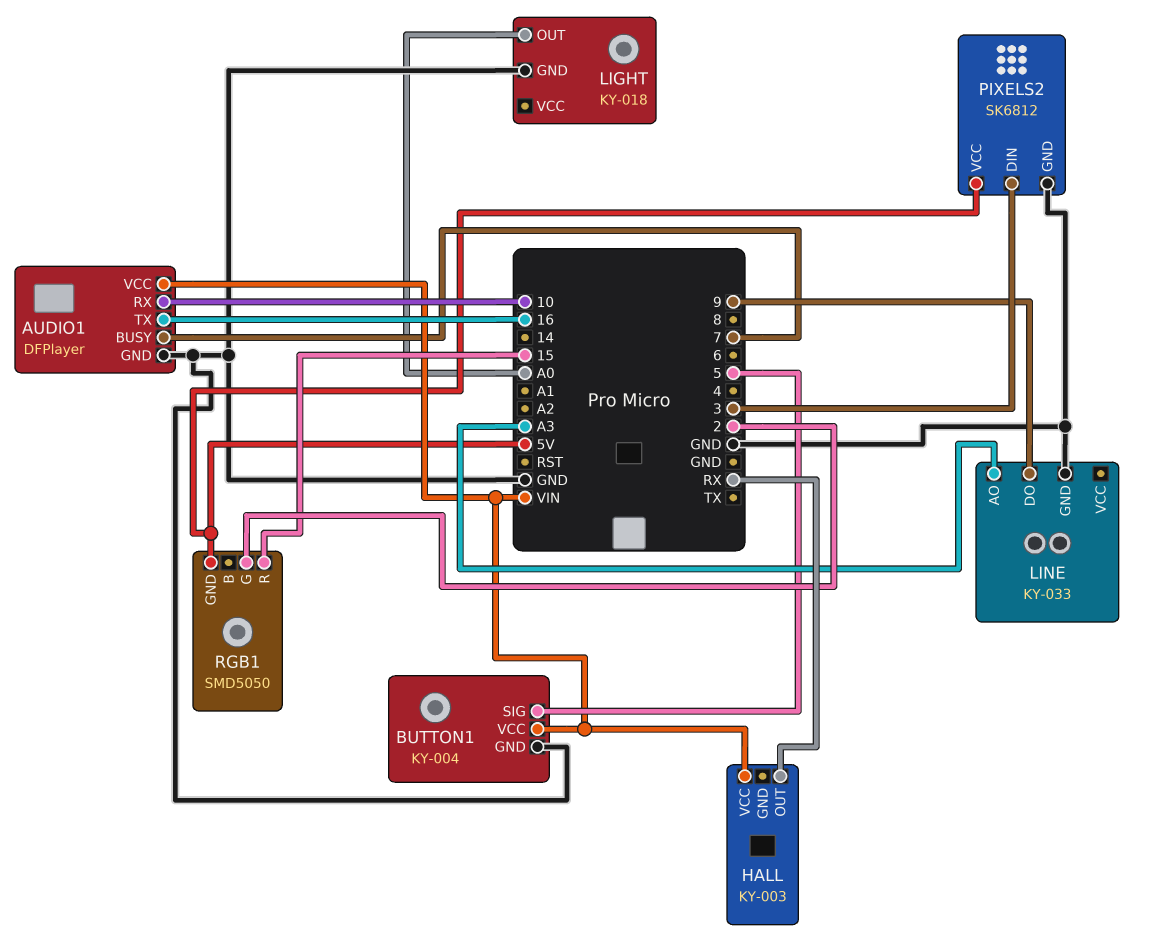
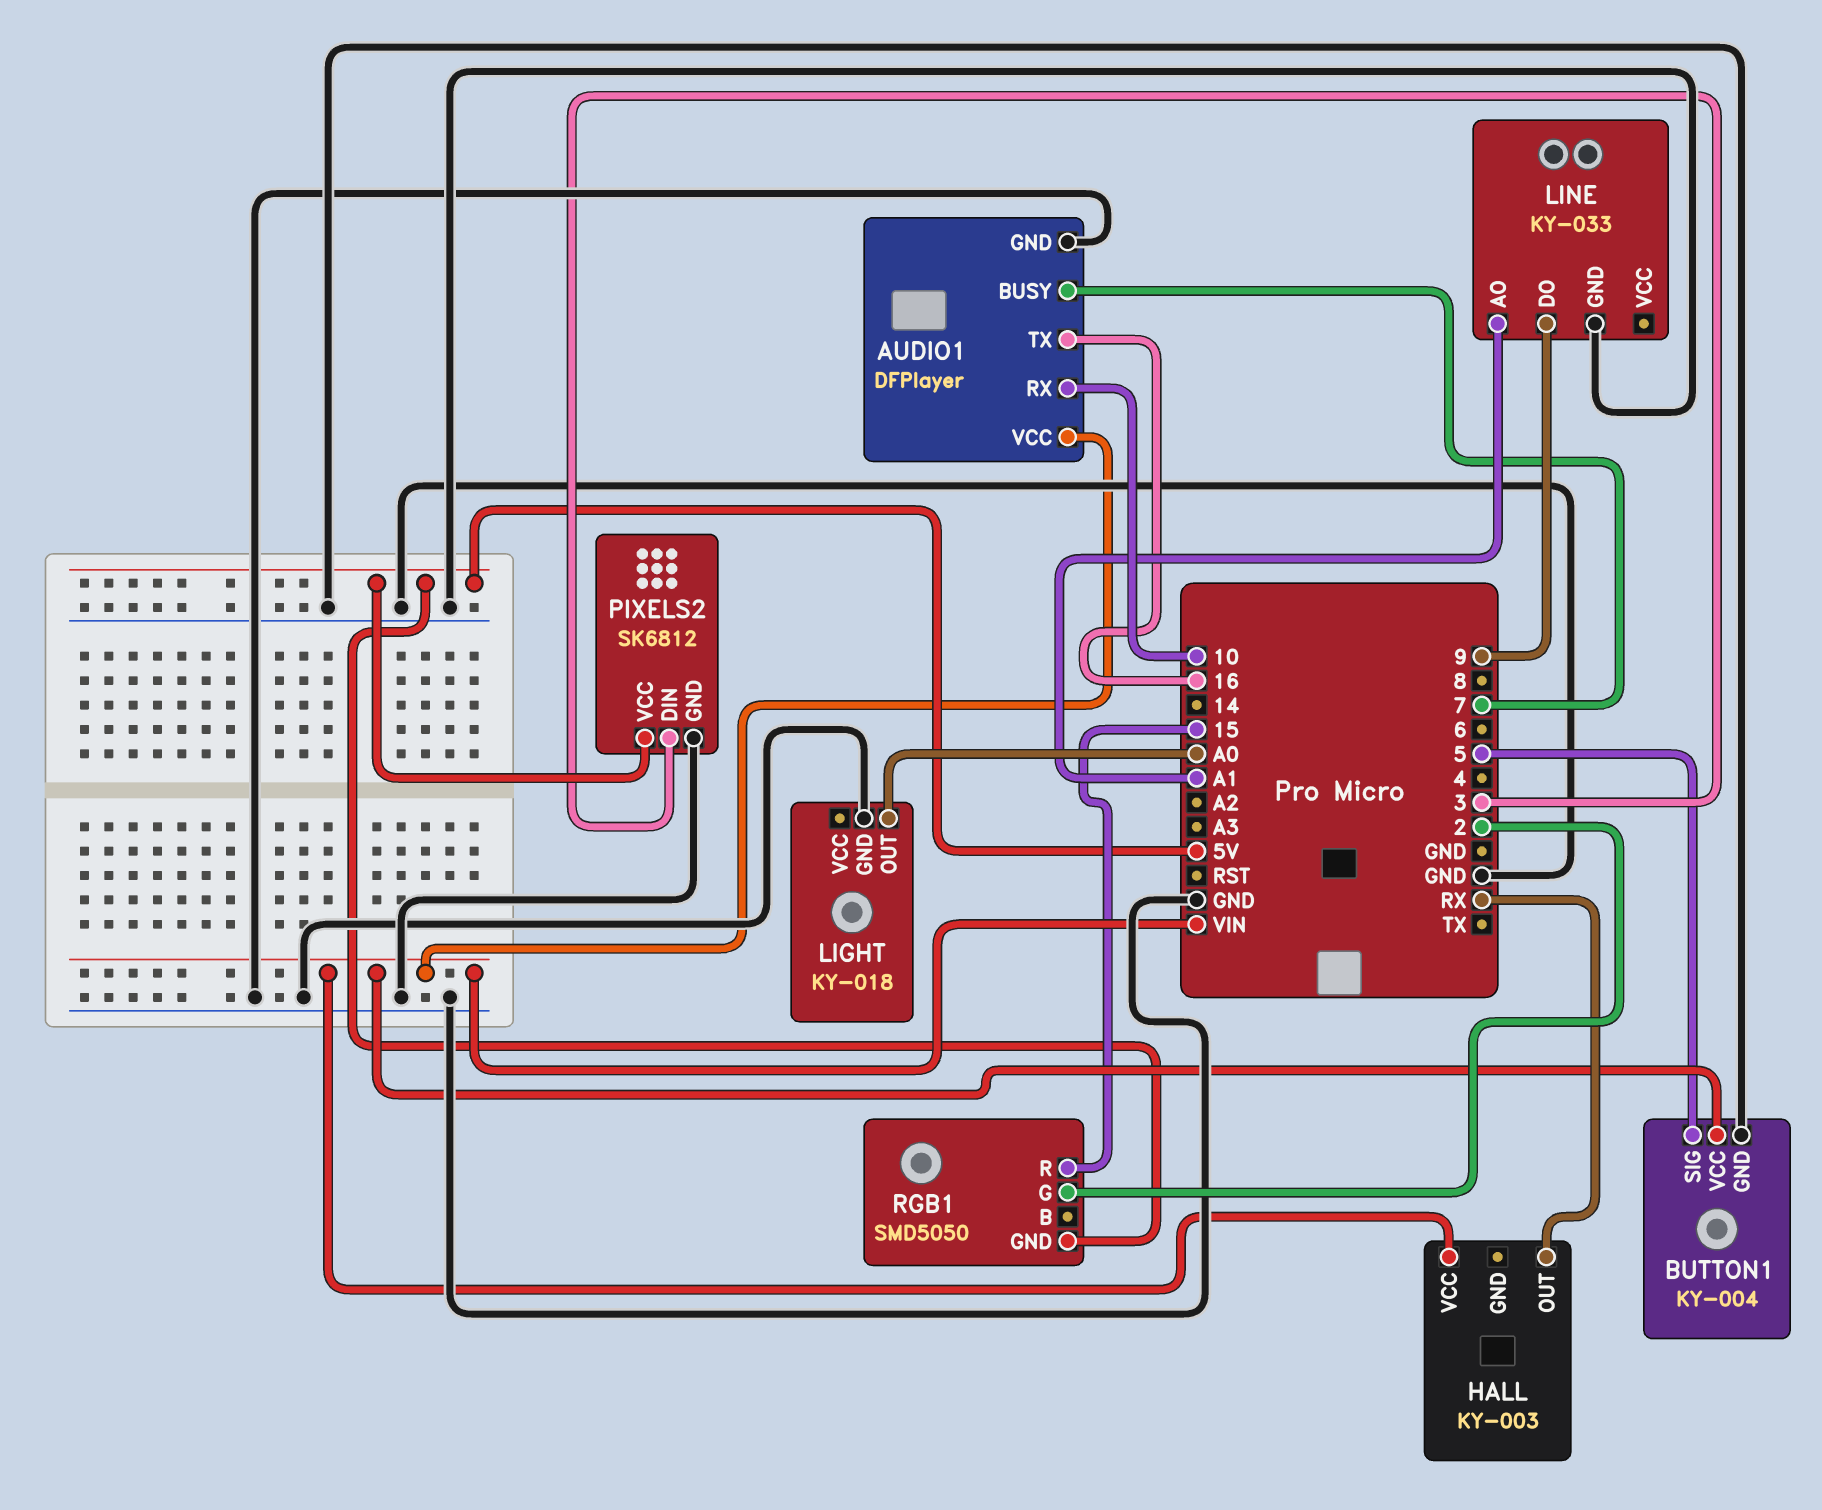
LINE pin AO: A3 -> A1

